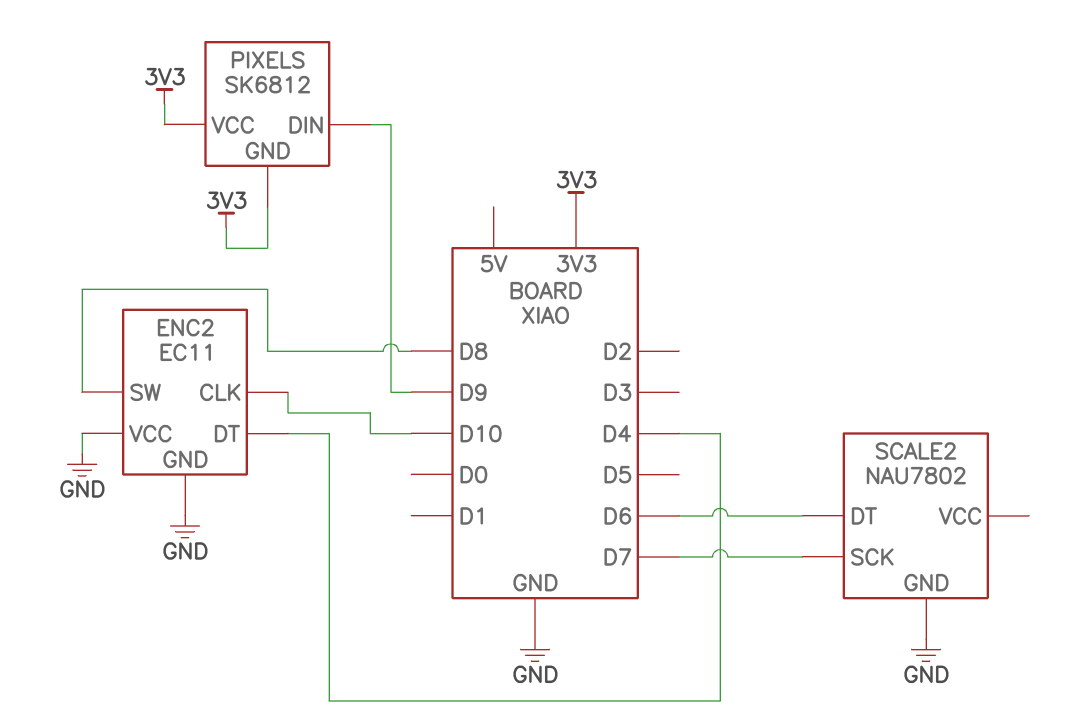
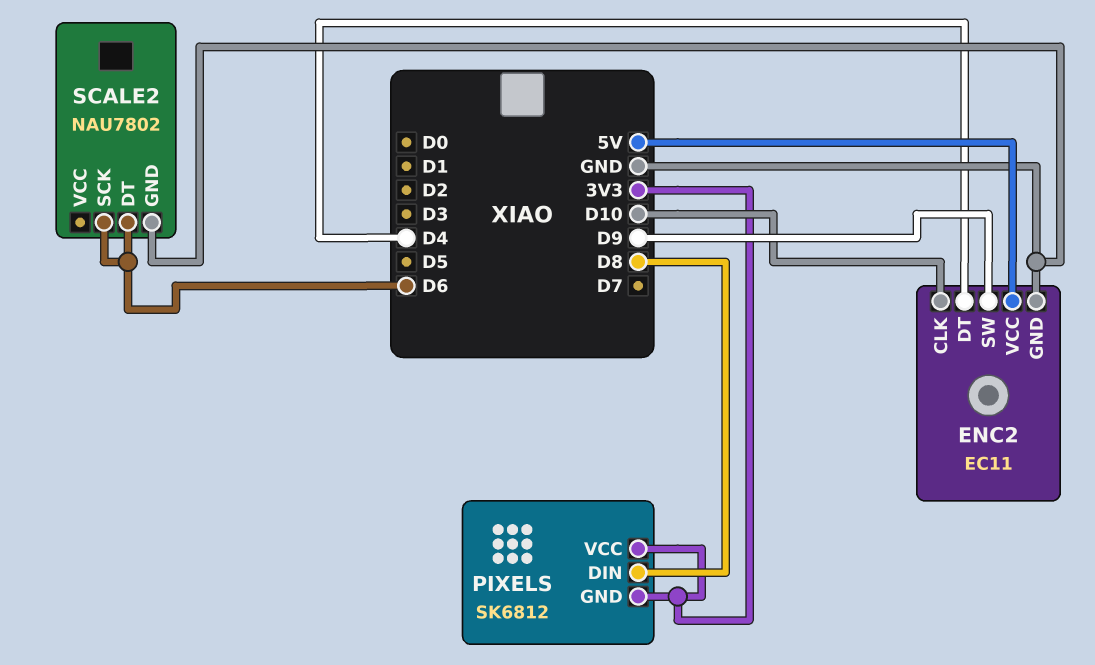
ENC2 pin SW: D8 -> D9
ENC2 pin VCC: GND -> 5V
PIXELS pin DIN: D9 -> D8
SCALE2 pin SCK: D7 -> D6

